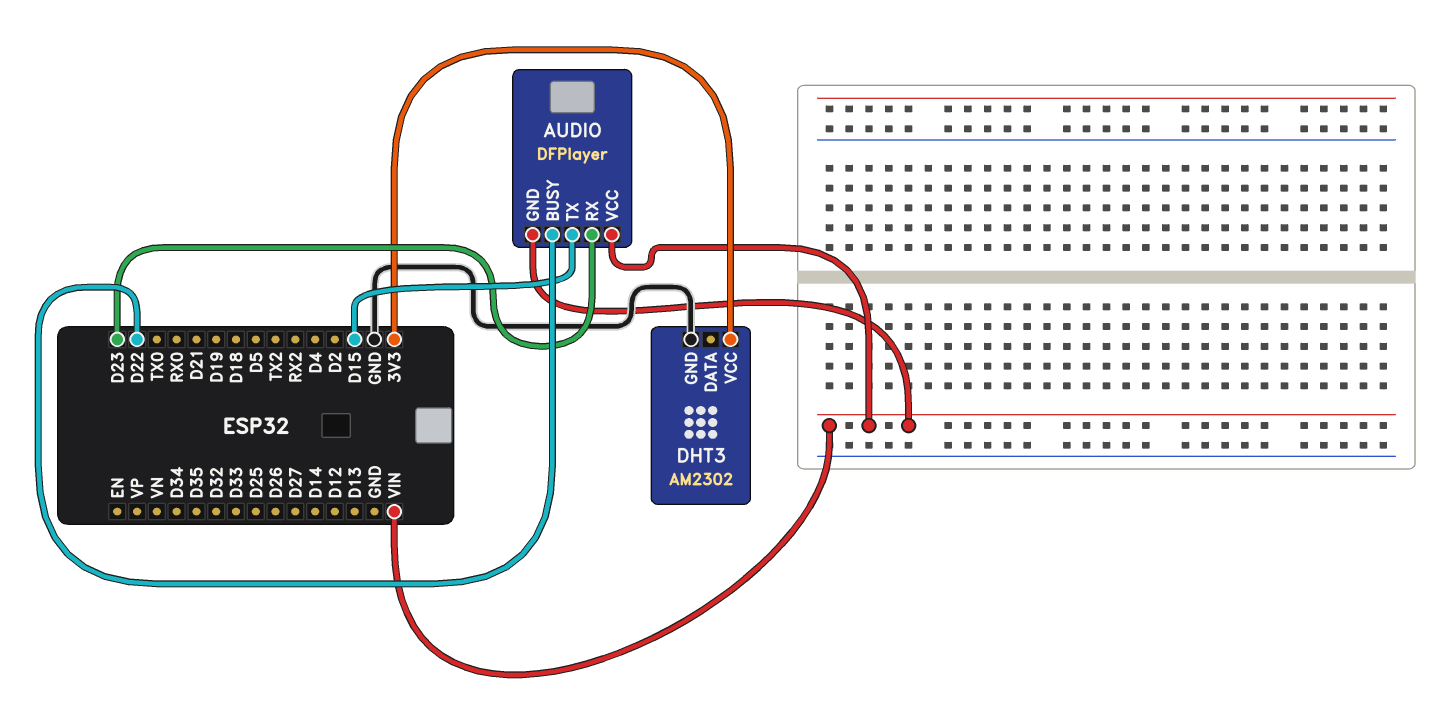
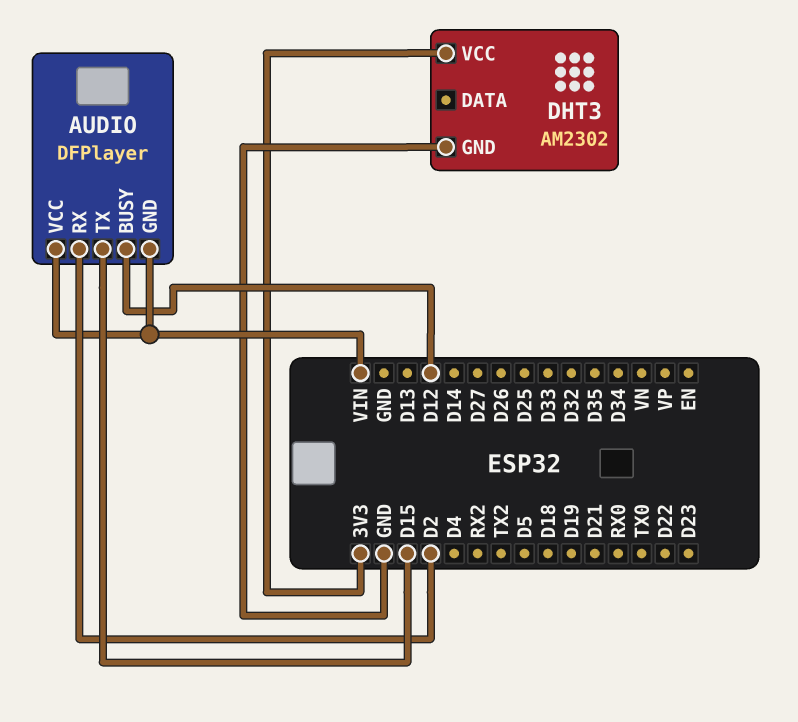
AUDIO pin BUSY: D22 -> D12
AUDIO pin RX: D23 -> D2

